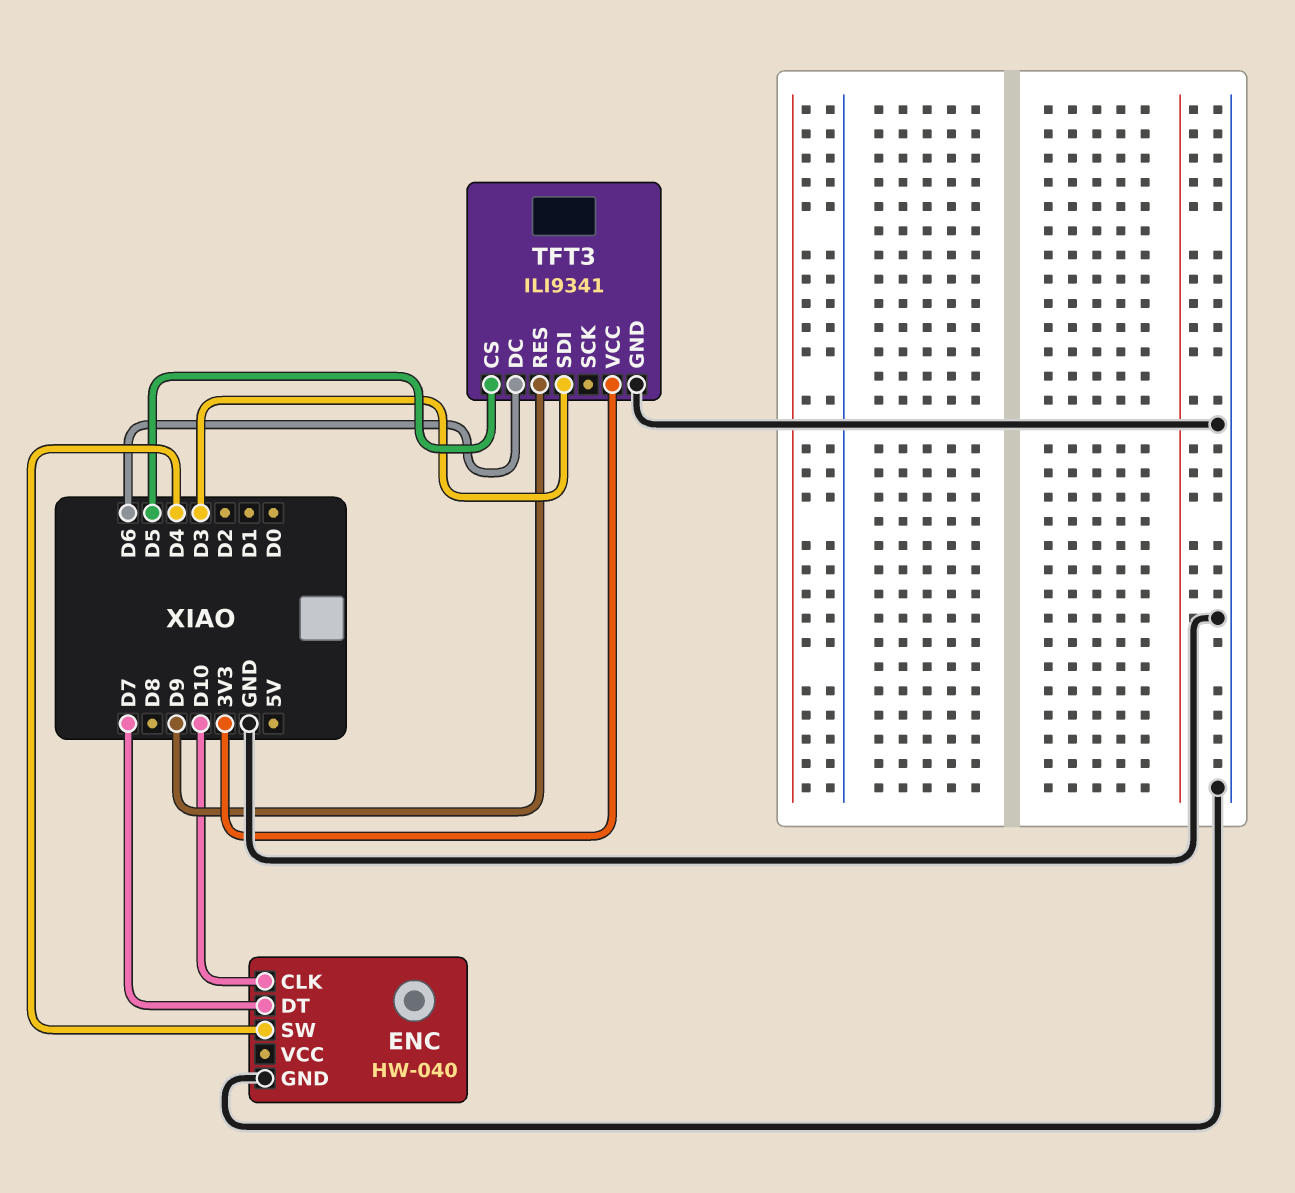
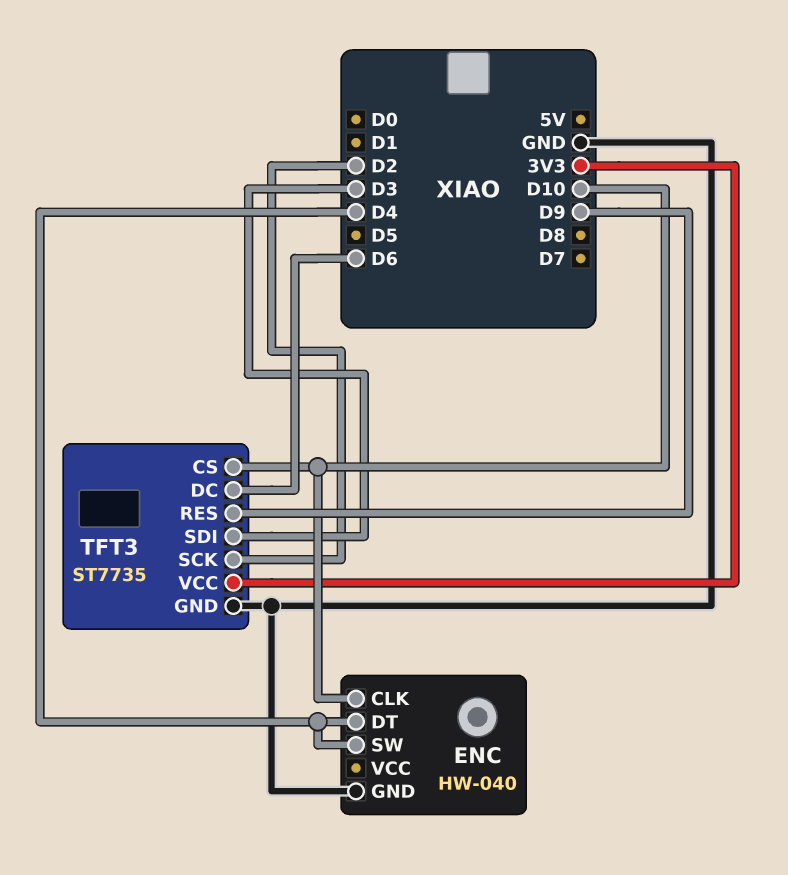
ENC pin DT: D7 -> D4
TFT3: ILI9341 -> ST7735
TFT3 pin CS: D5 -> D10
TFT3 pin SCK: none -> D2

